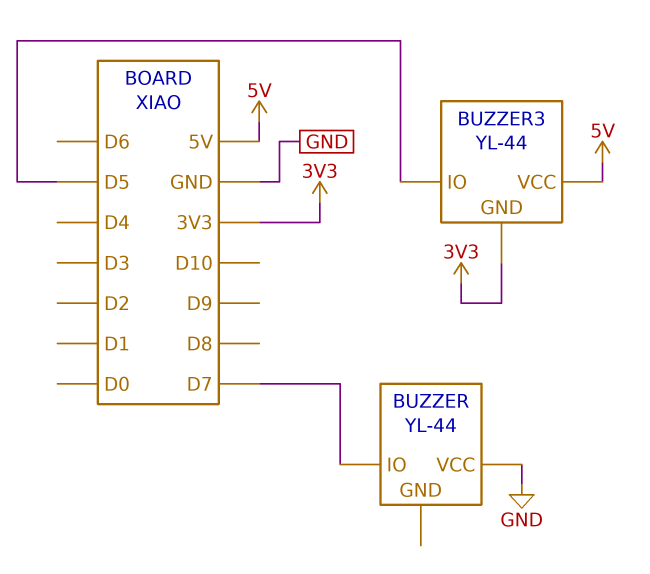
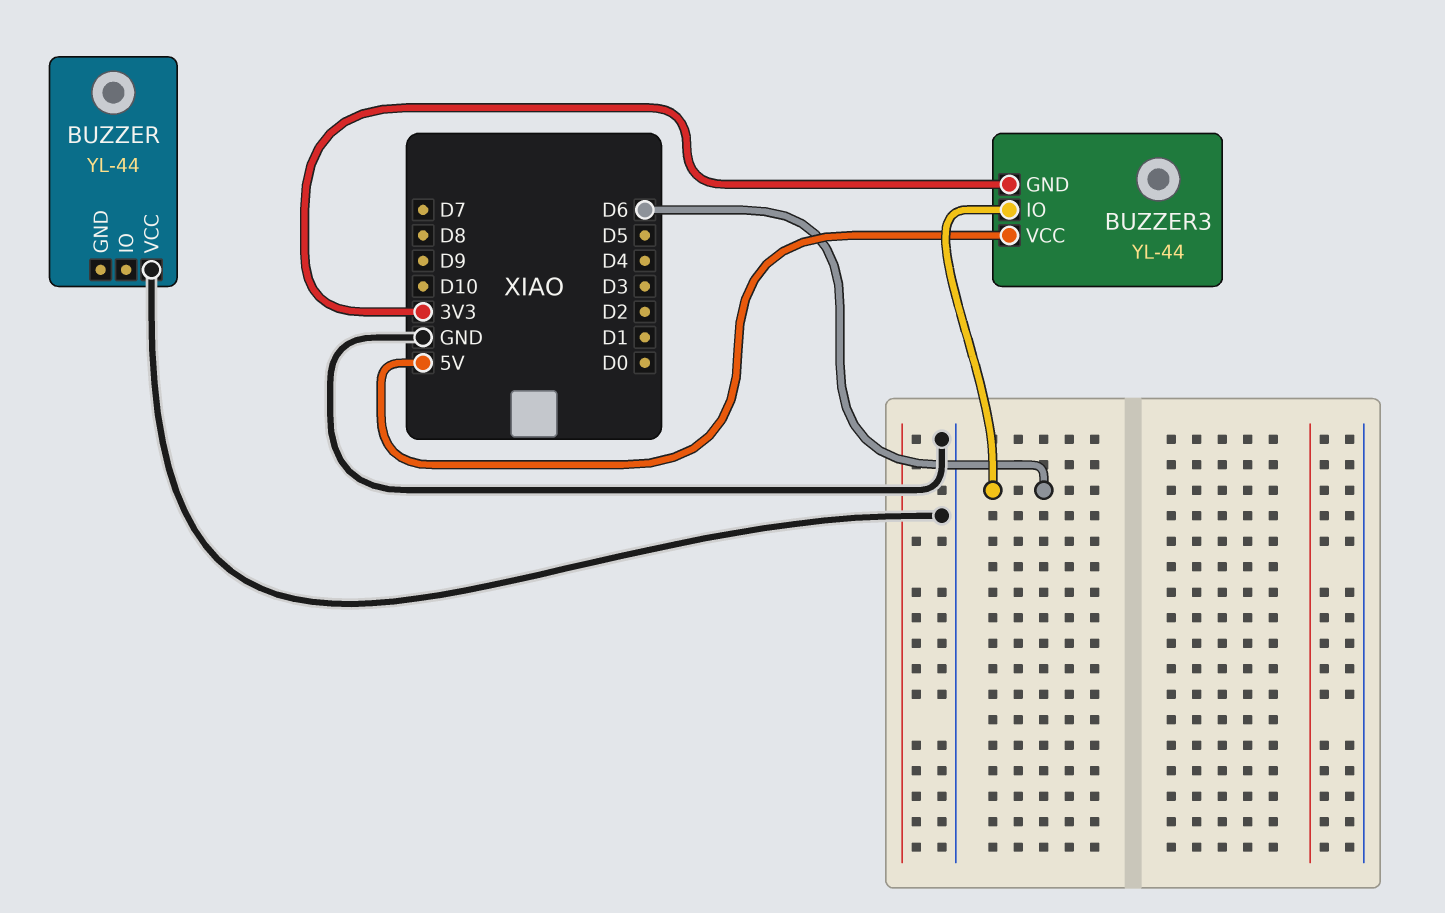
BUZZER pin IO: D7 -> none
BUZZER3 pin IO: D5 -> D6

